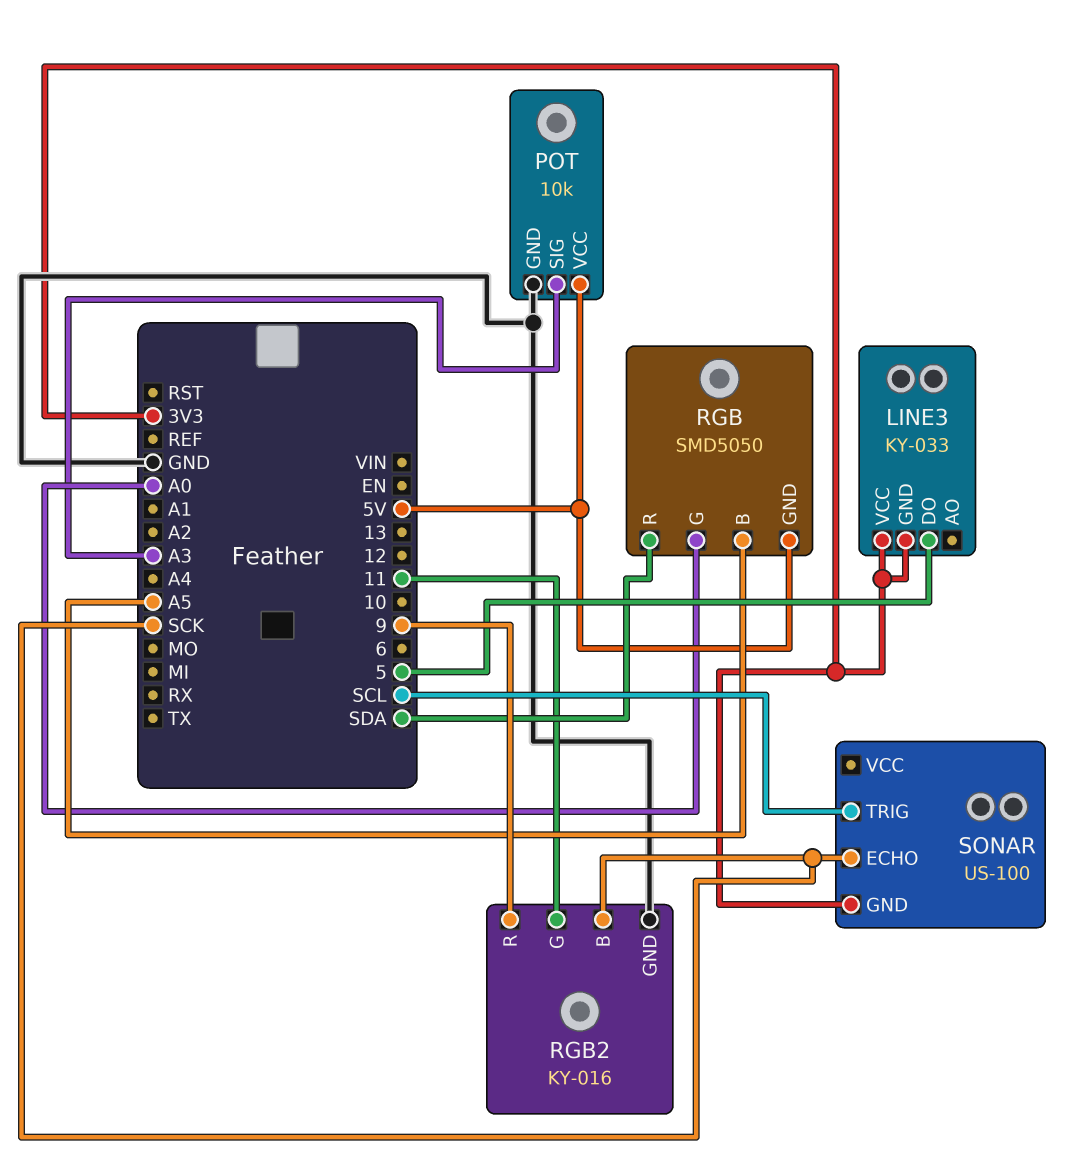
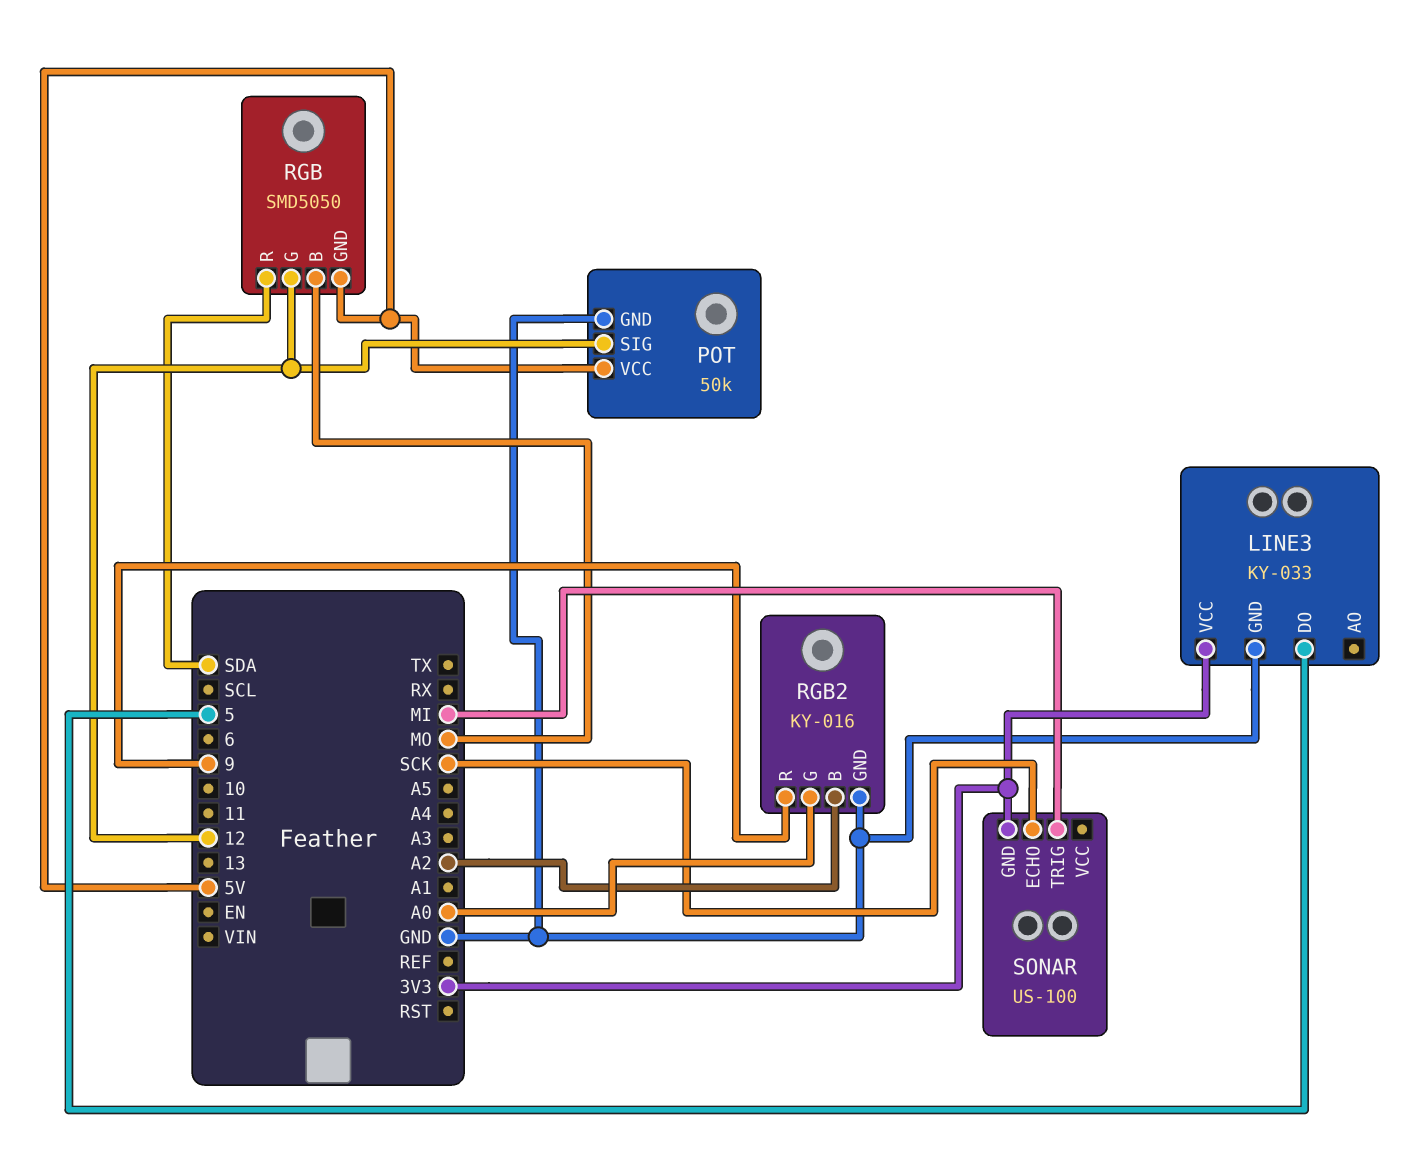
LINE3 pin GND: 3V3 -> GND
POT: 10k -> 50k
POT pin SIG: A3 -> 12
RGB pin B: A5 -> MO
RGB pin G: A0 -> 12
RGB2 pin B: SCK -> A2
RGB2 pin G: 11 -> A0
SONAR pin TRIG: SCL -> MI

